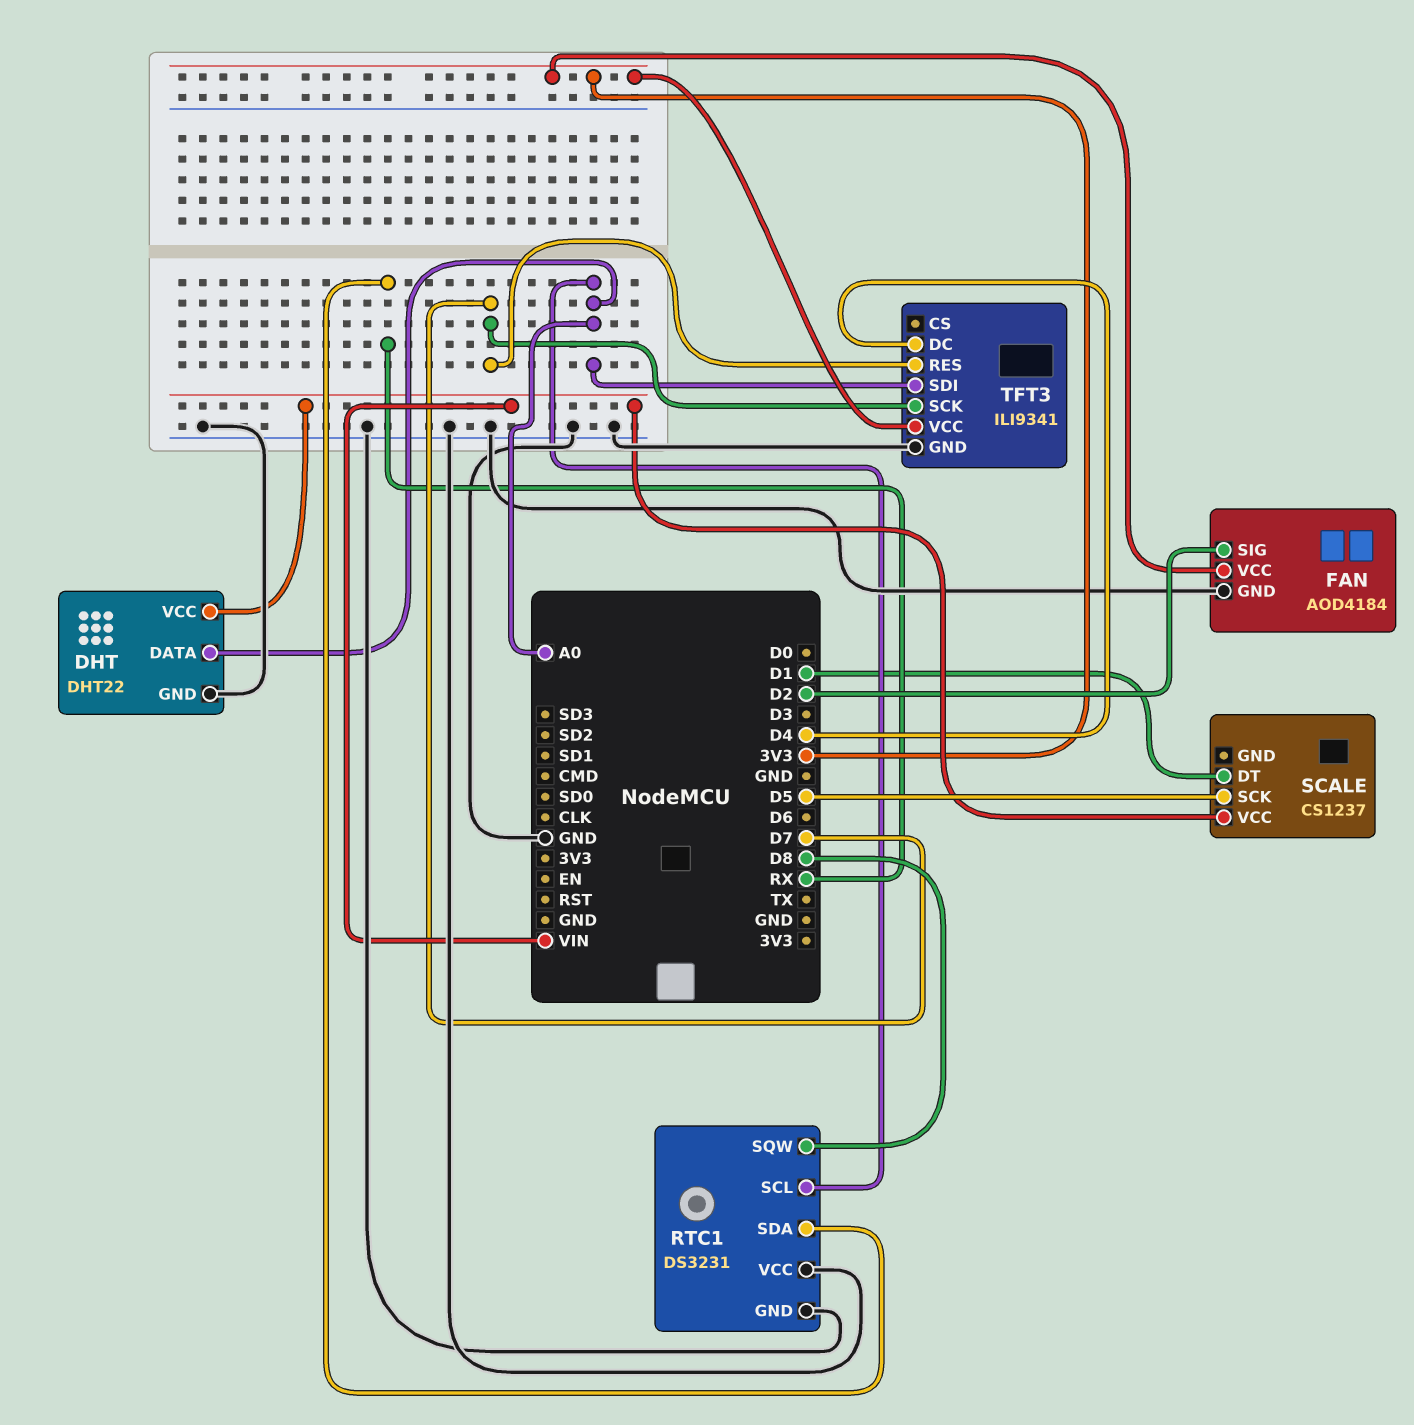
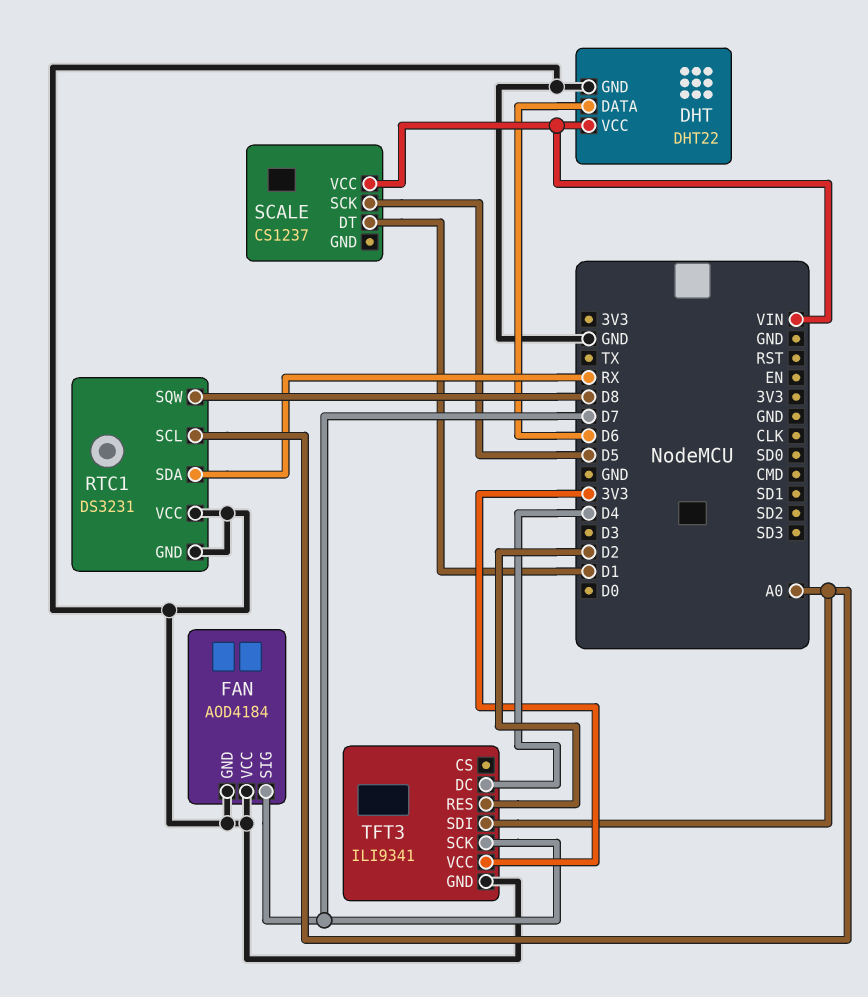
DHT pin DATA: A0 -> D6
FAN pin SIG: D2 -> D7
FAN pin VCC: 3V3 -> GND
TFT3 pin RES: D7 -> D2

